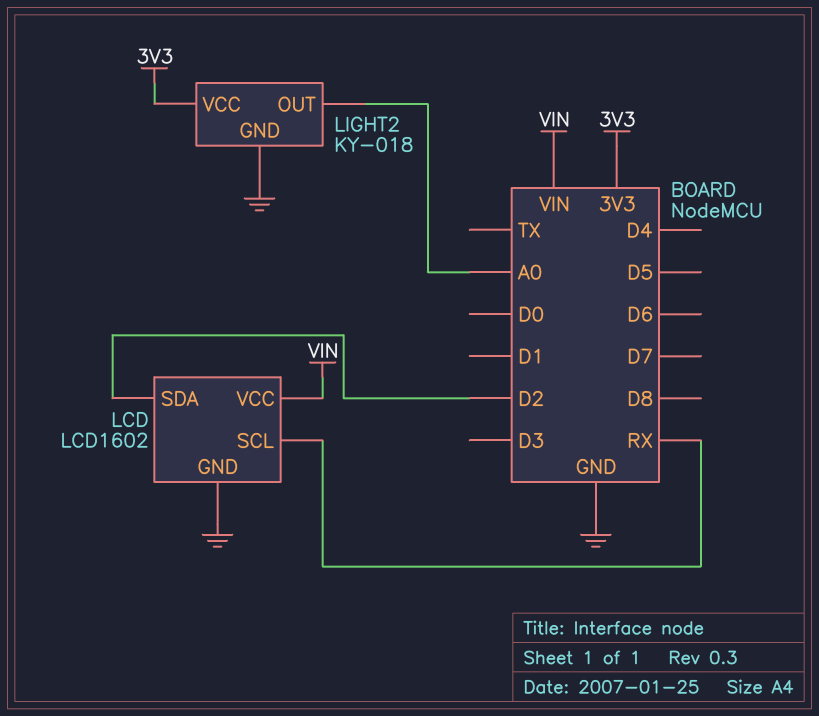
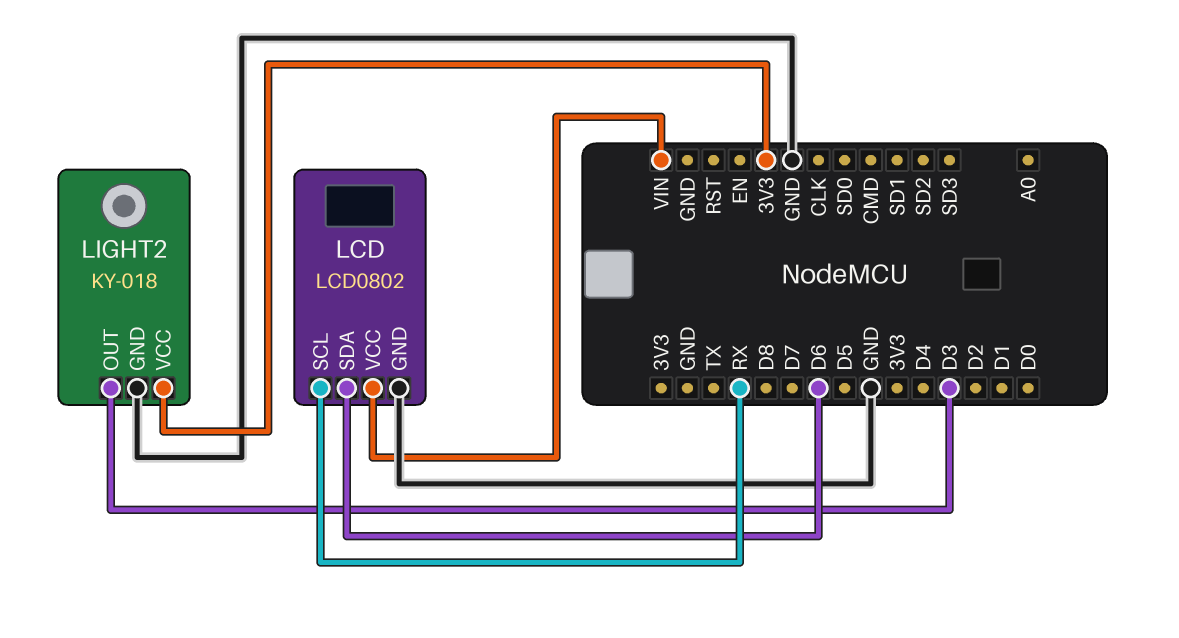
LCD: LCD1602 -> LCD0802
LCD pin SDA: D2 -> D6
LIGHT2 pin OUT: A0 -> D3

